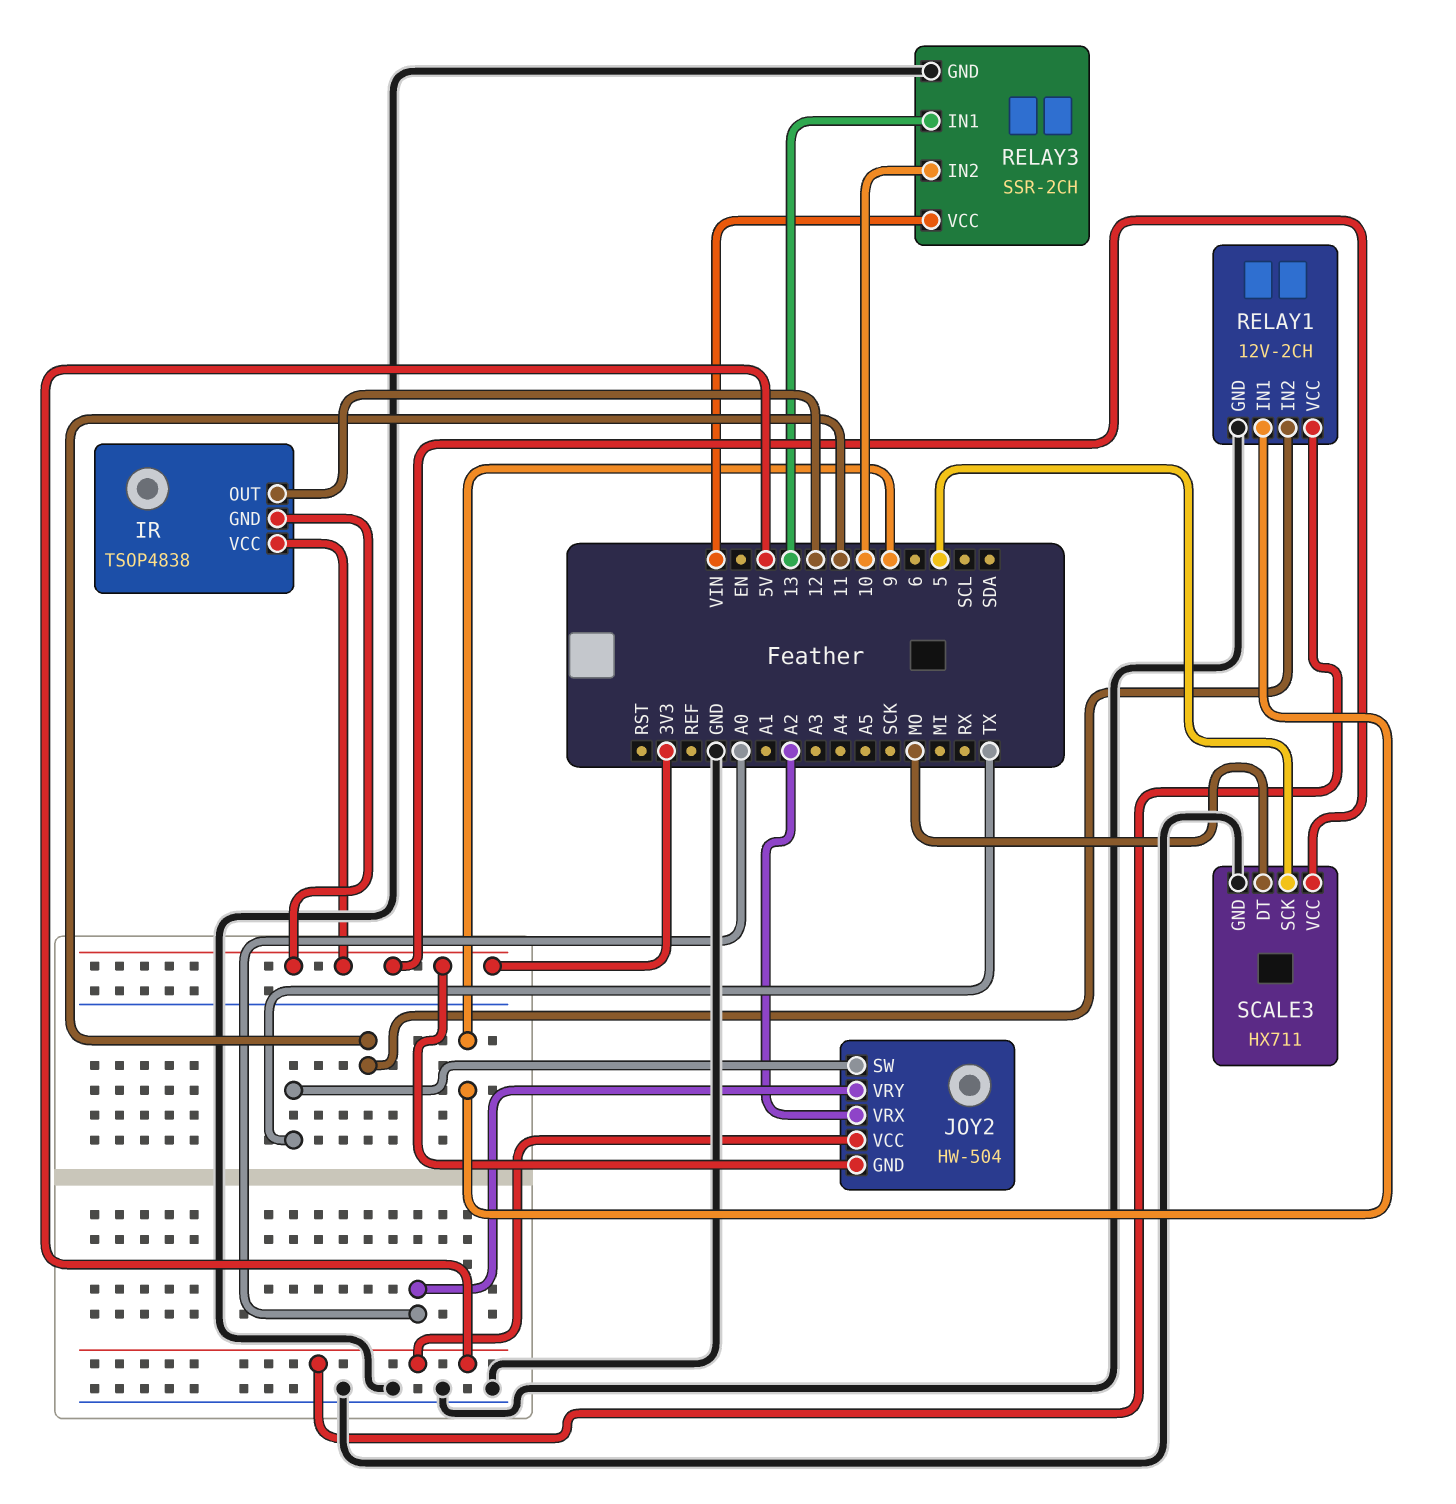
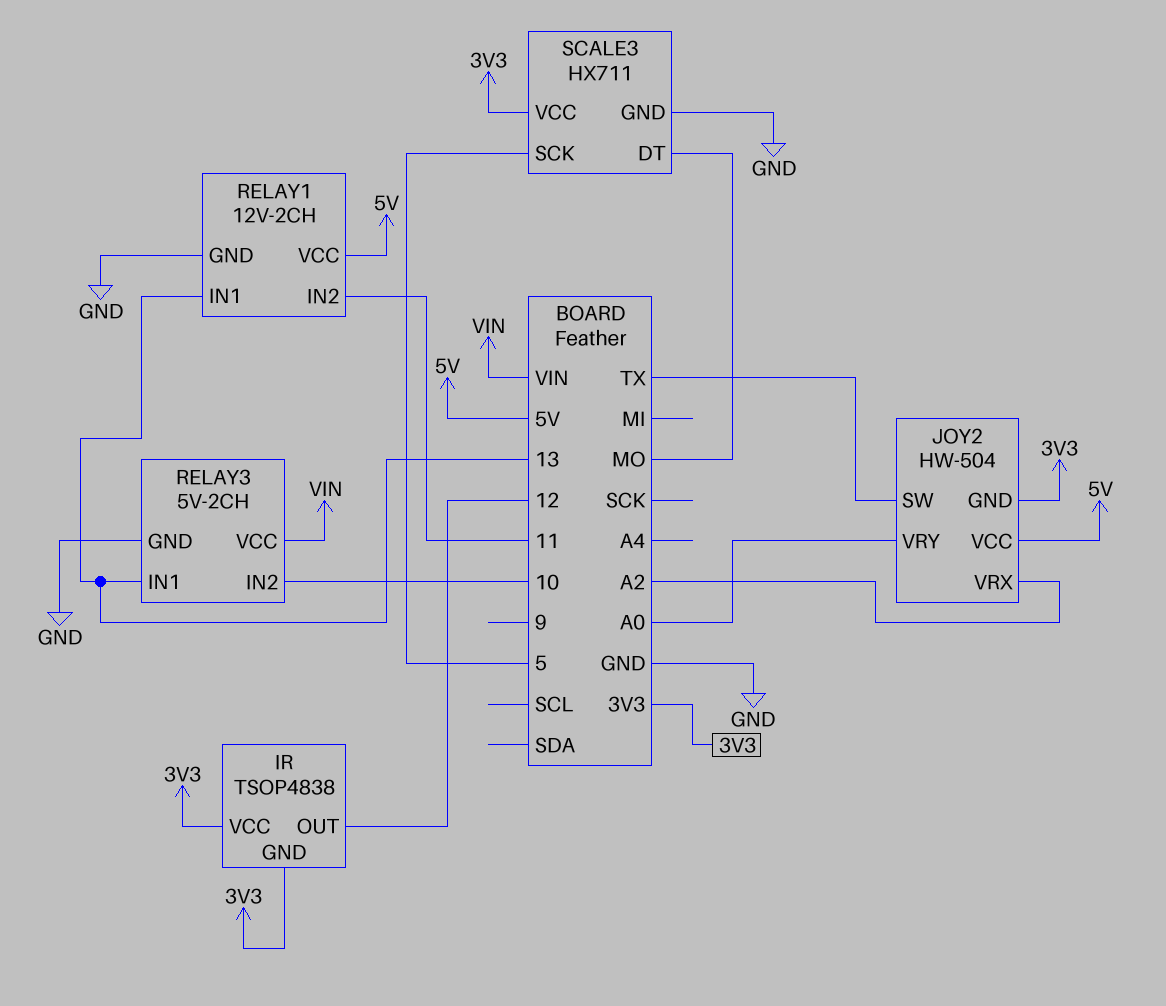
RELAY1 pin IN1: 9 -> 13
RELAY3: SSR-2CH -> 5V-2CH

